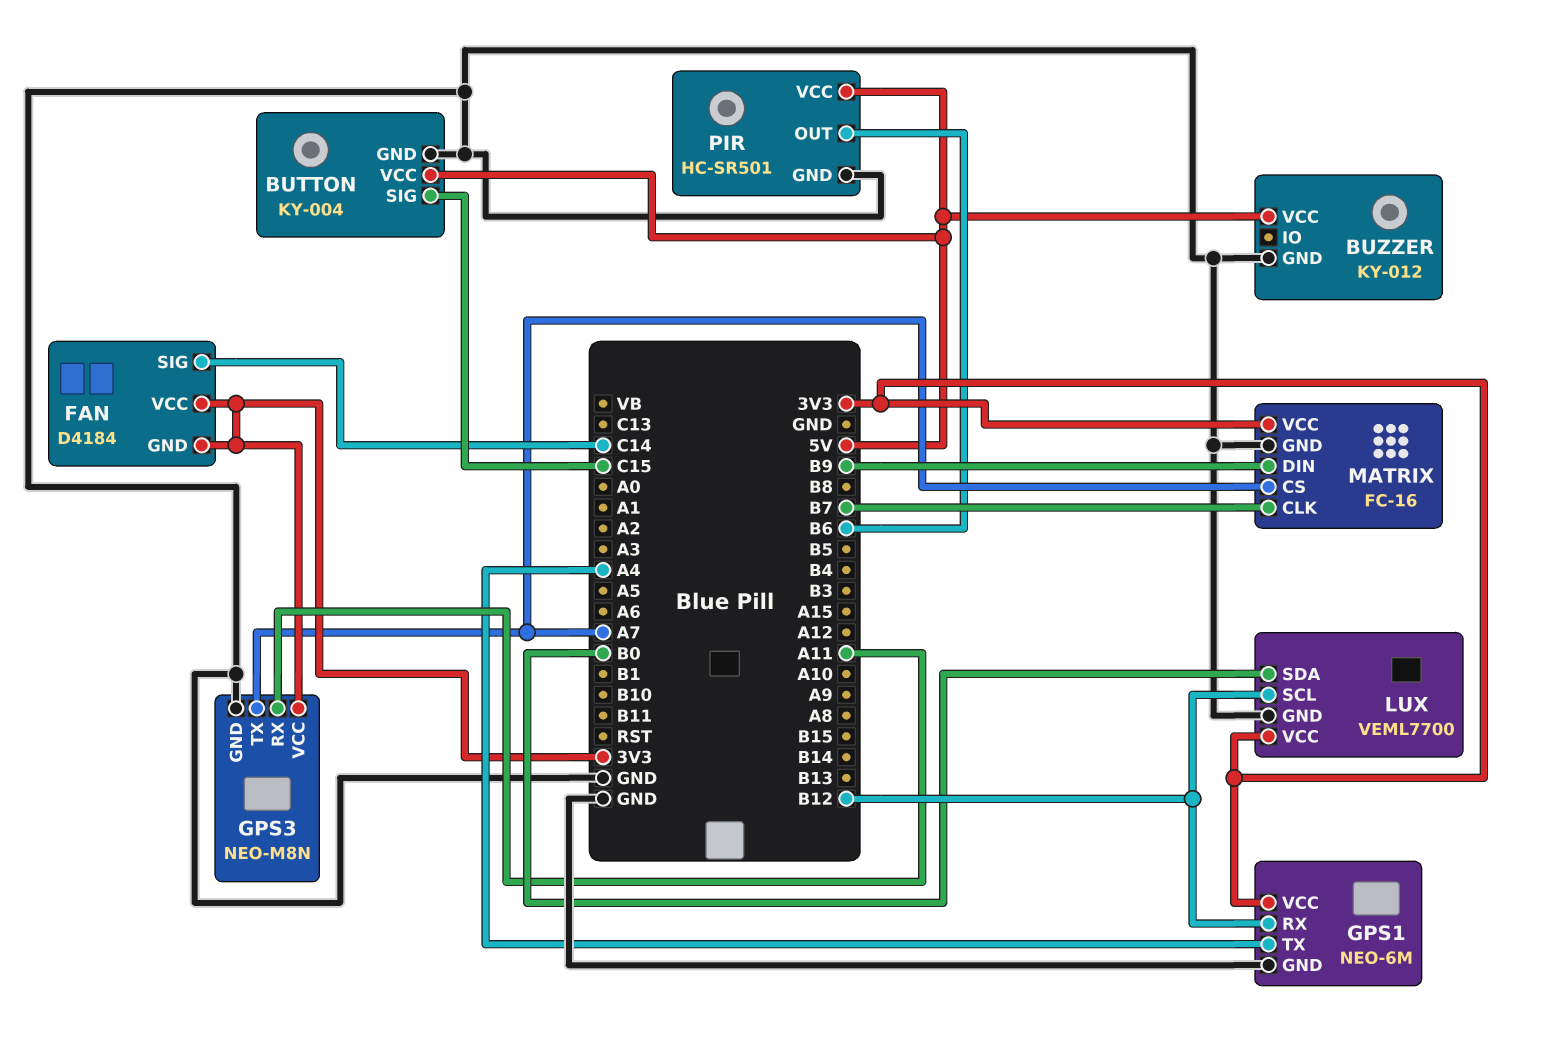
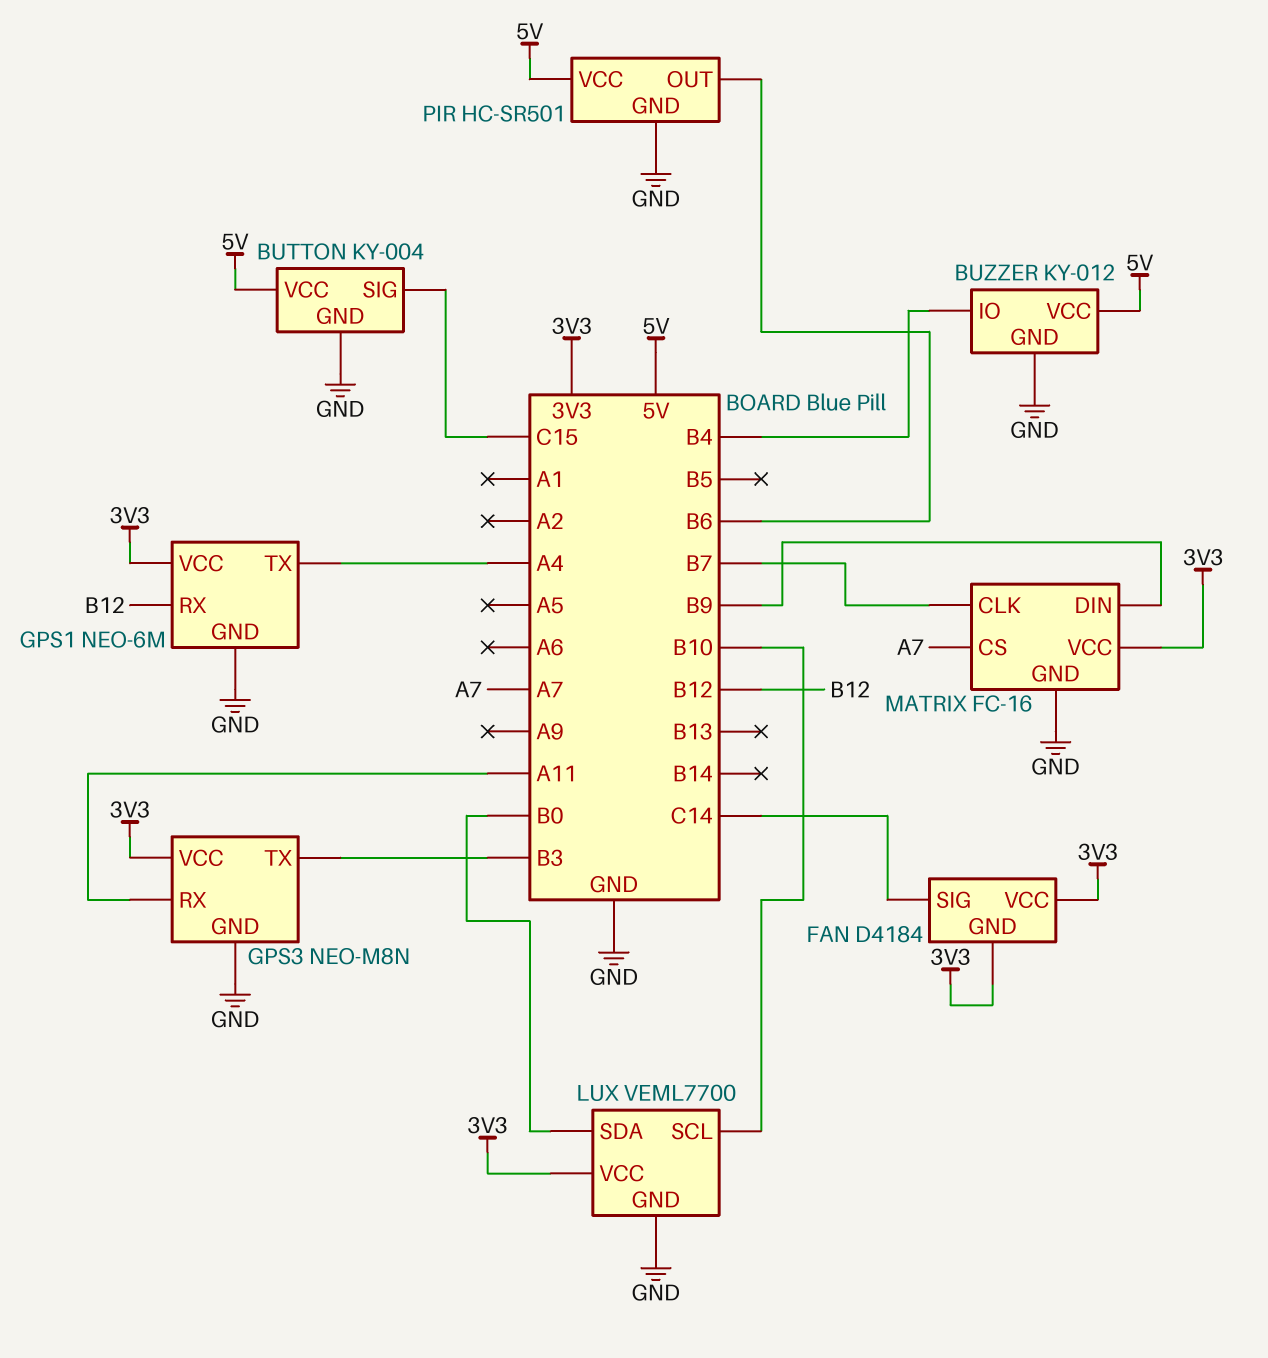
BUZZER pin IO: none -> B4
GPS3 pin TX: A7 -> B3
LUX pin SCL: B12 -> B10

